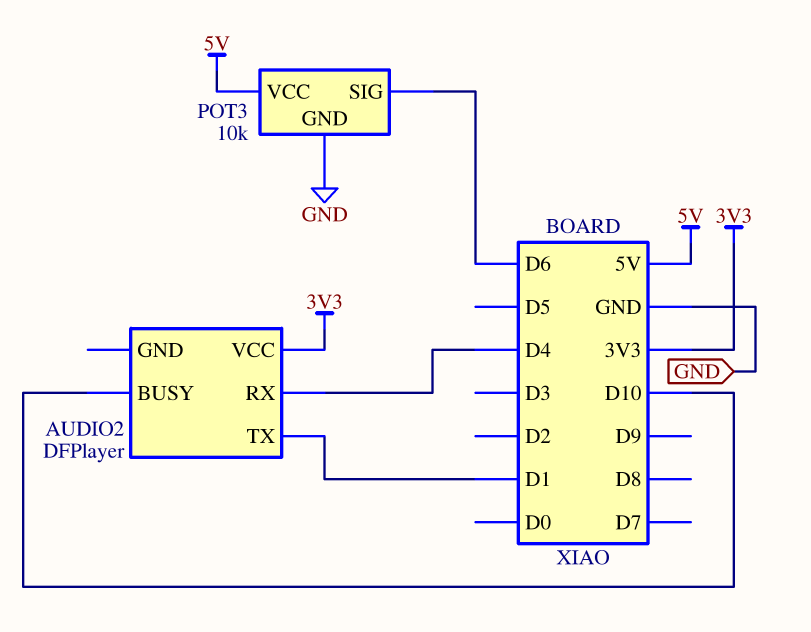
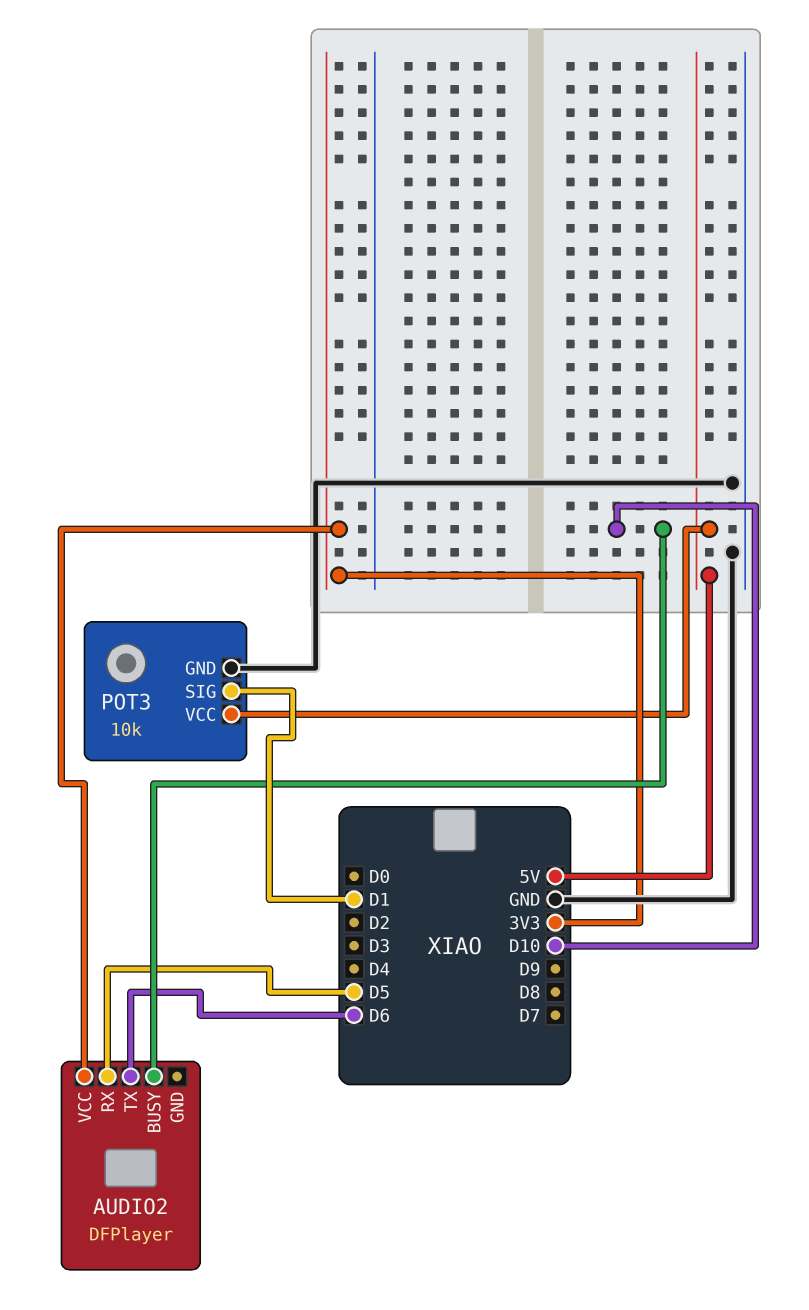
AUDIO2 pin RX: D4 -> D5
AUDIO2 pin TX: D1 -> D6
POT3 pin SIG: D6 -> D1

